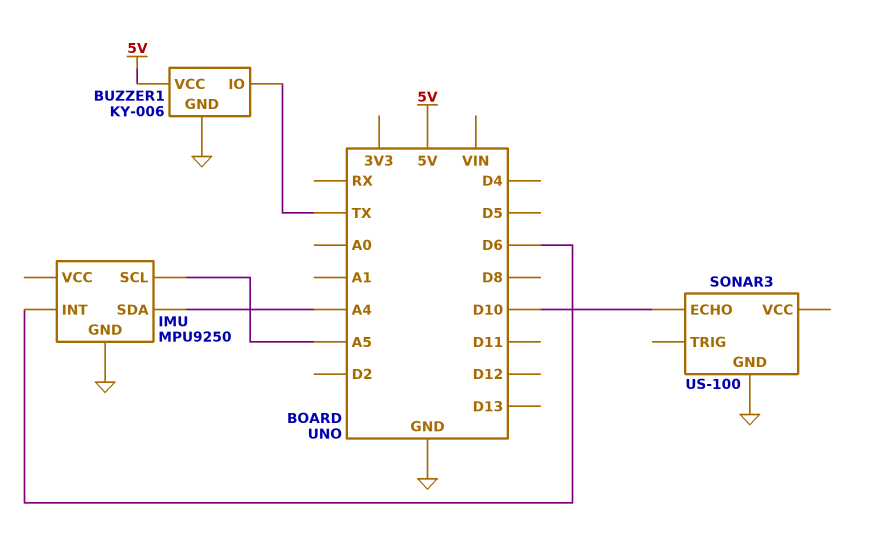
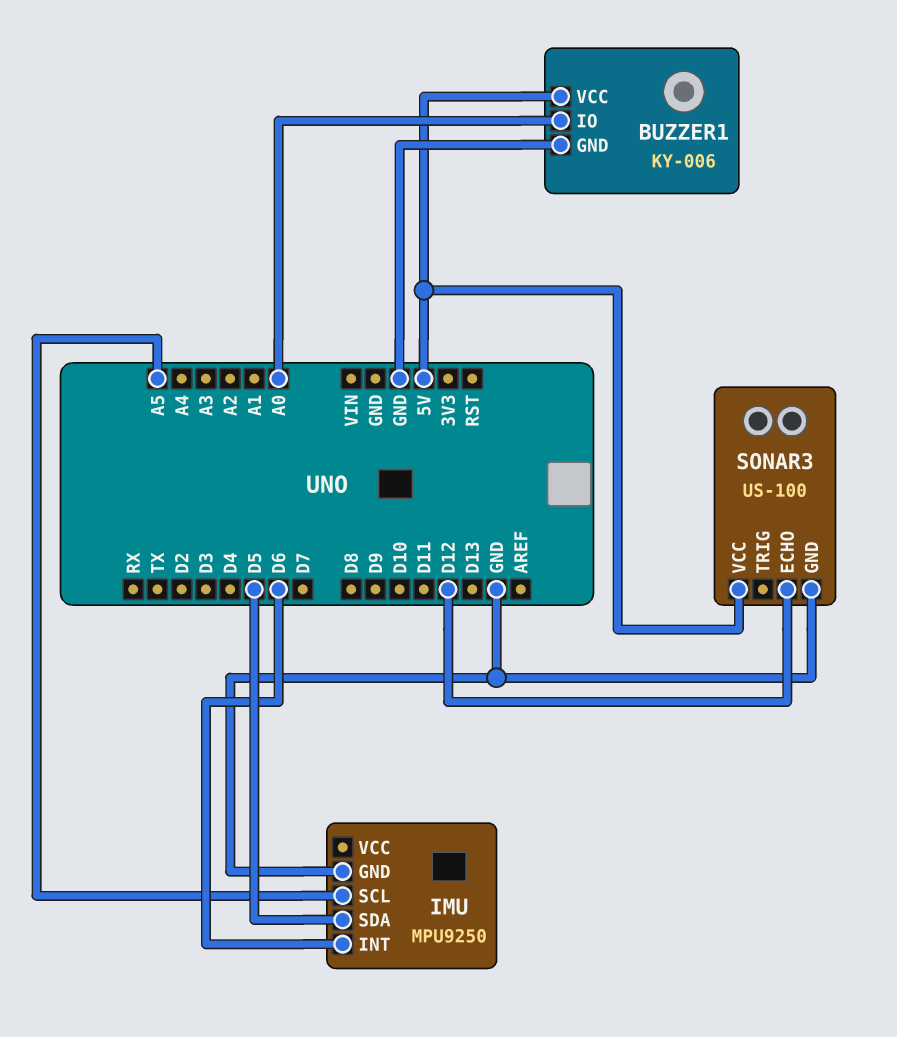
BUZZER1 pin IO: TX -> A0
IMU pin SDA: A4 -> D5
SONAR3 pin ECHO: D10 -> D12
SONAR3 pin VCC: none -> 5V

